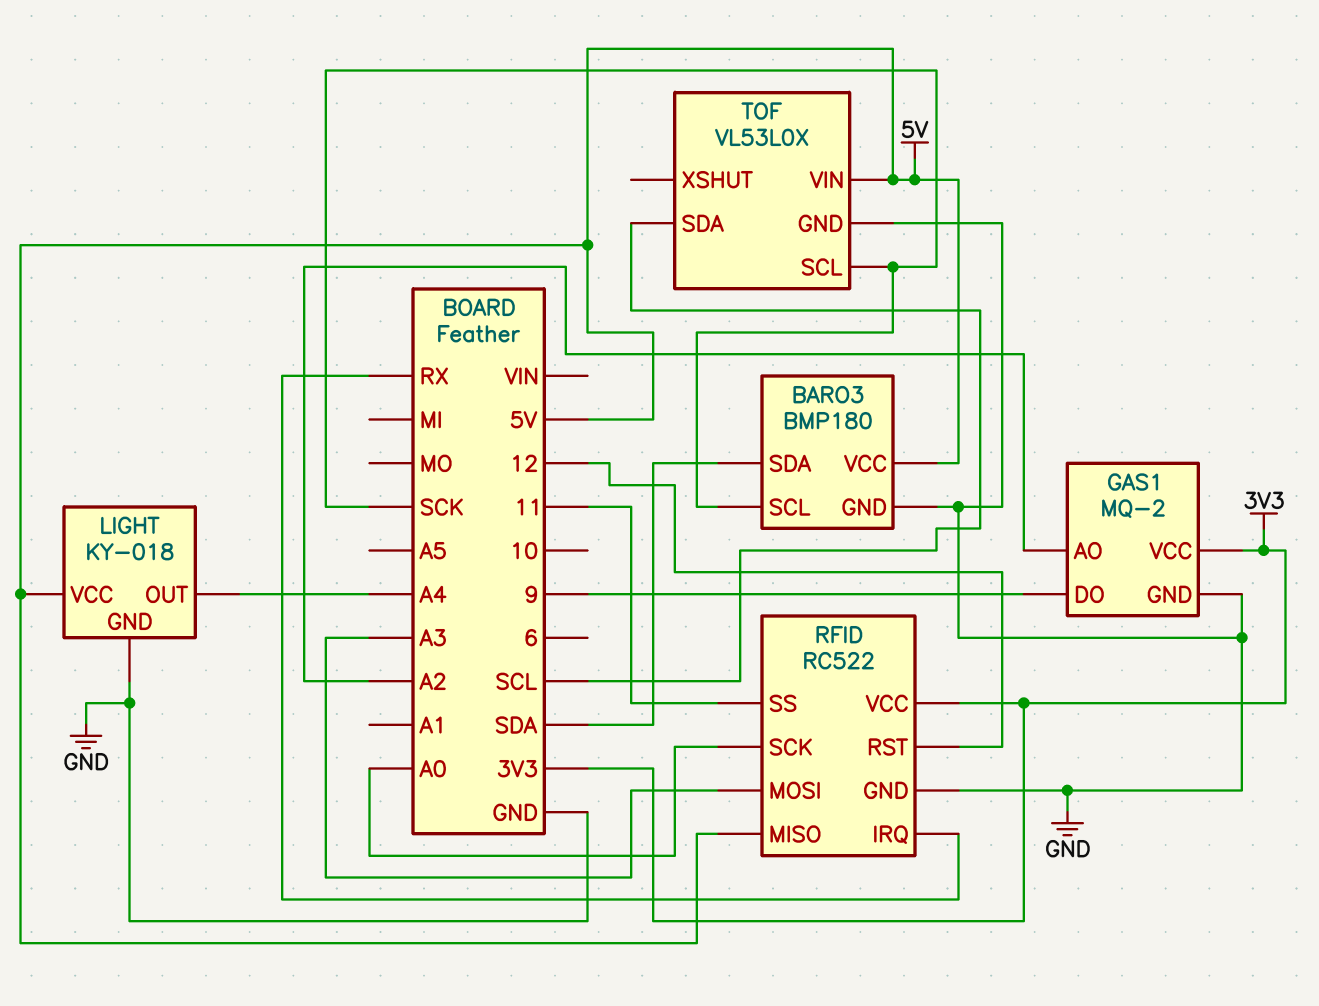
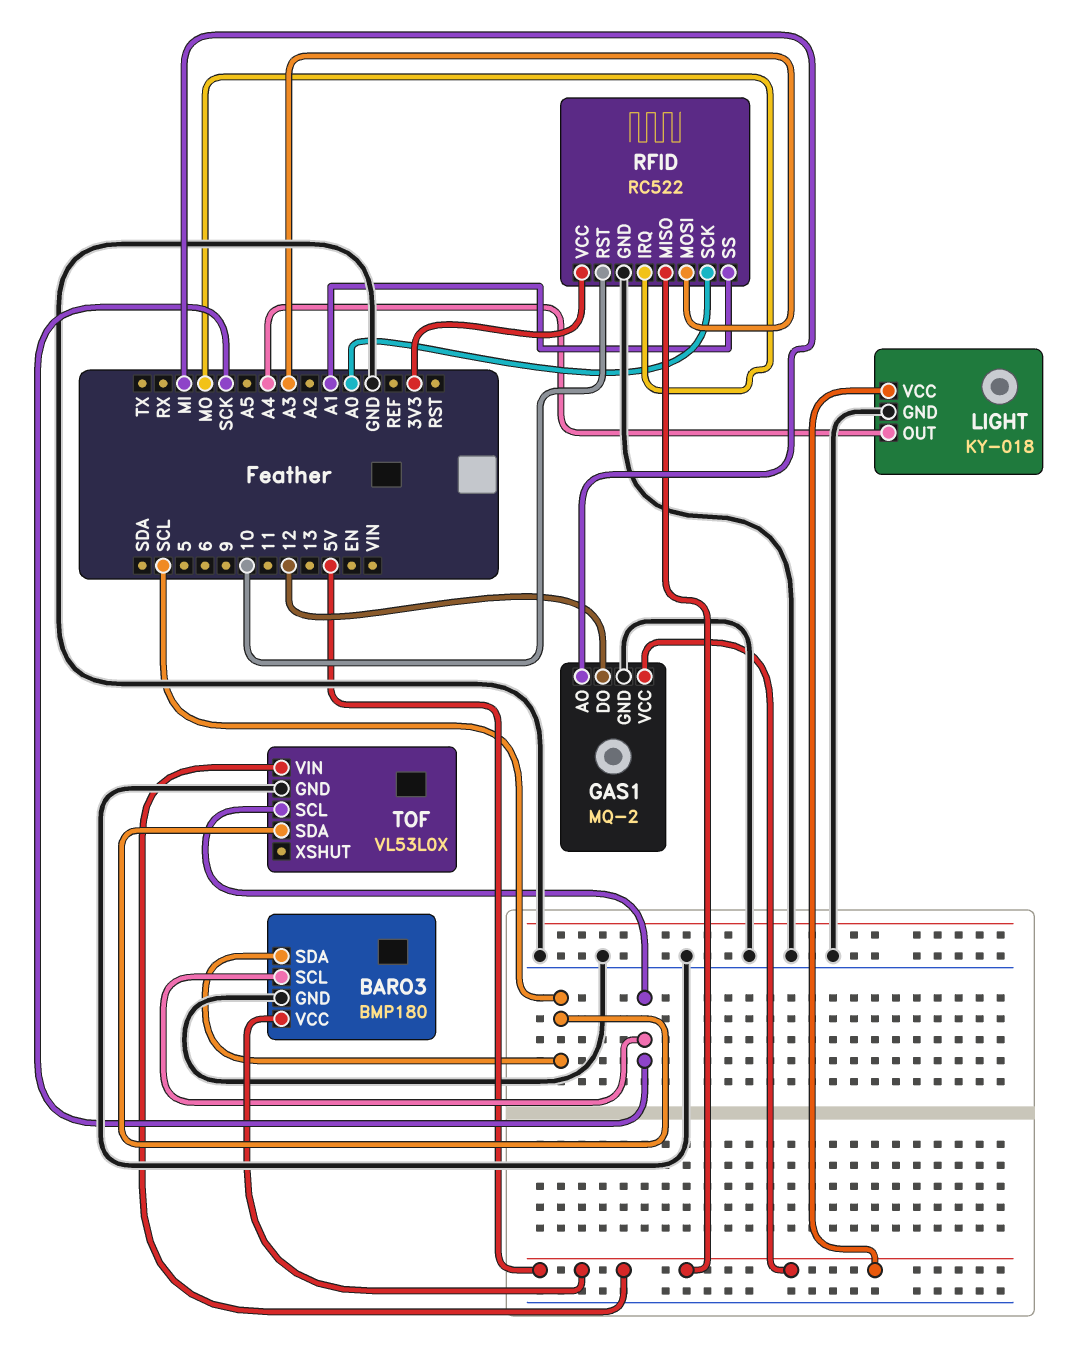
BARO3 pin SDA: SDA -> SCL
GAS1 pin AO: A2 -> MI
GAS1 pin DO: 9 -> 12
GAS1 pin VCC: 3V3 -> 5V
RFID pin IRQ: RX -> MO
RFID pin RST: 12 -> 10
RFID pin SS: 11 -> A1

